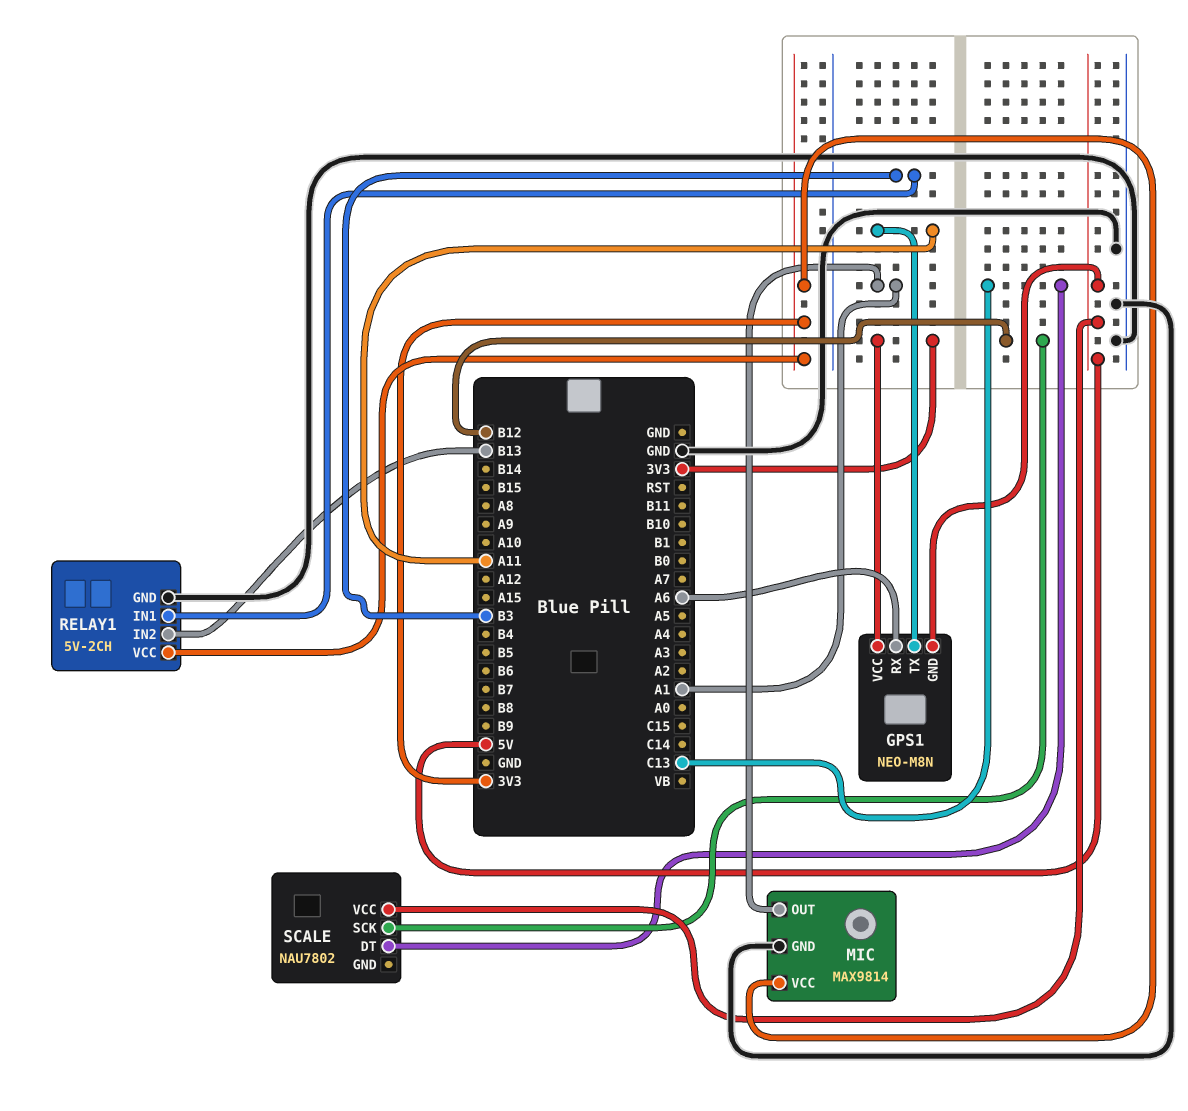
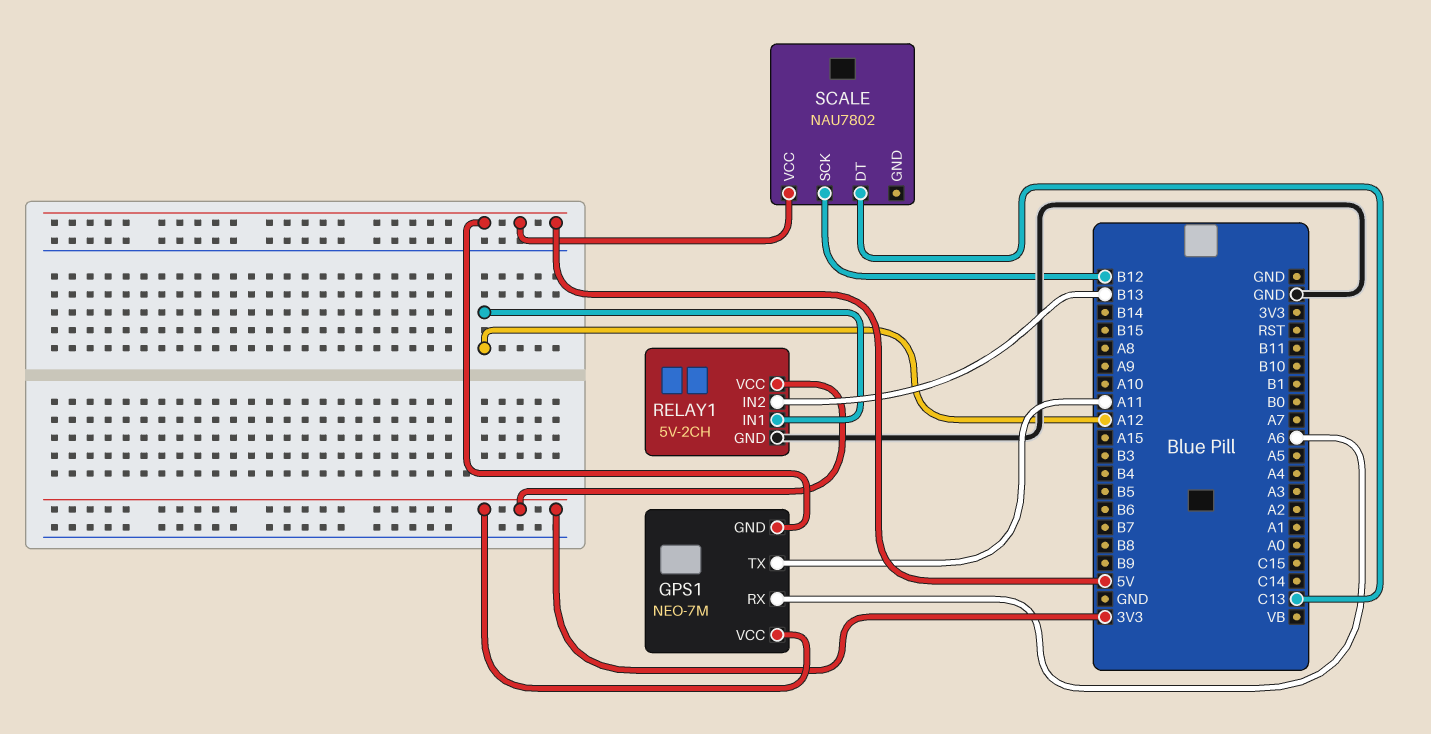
GPS1: NEO-M8N -> NEO-7M
MIC: MAX9814 -> none
MIC pin GND: GND -> none
MIC pin OUT: A1 -> none
MIC pin VCC: 3V3 -> none
RELAY1 pin IN1: B3 -> A12

